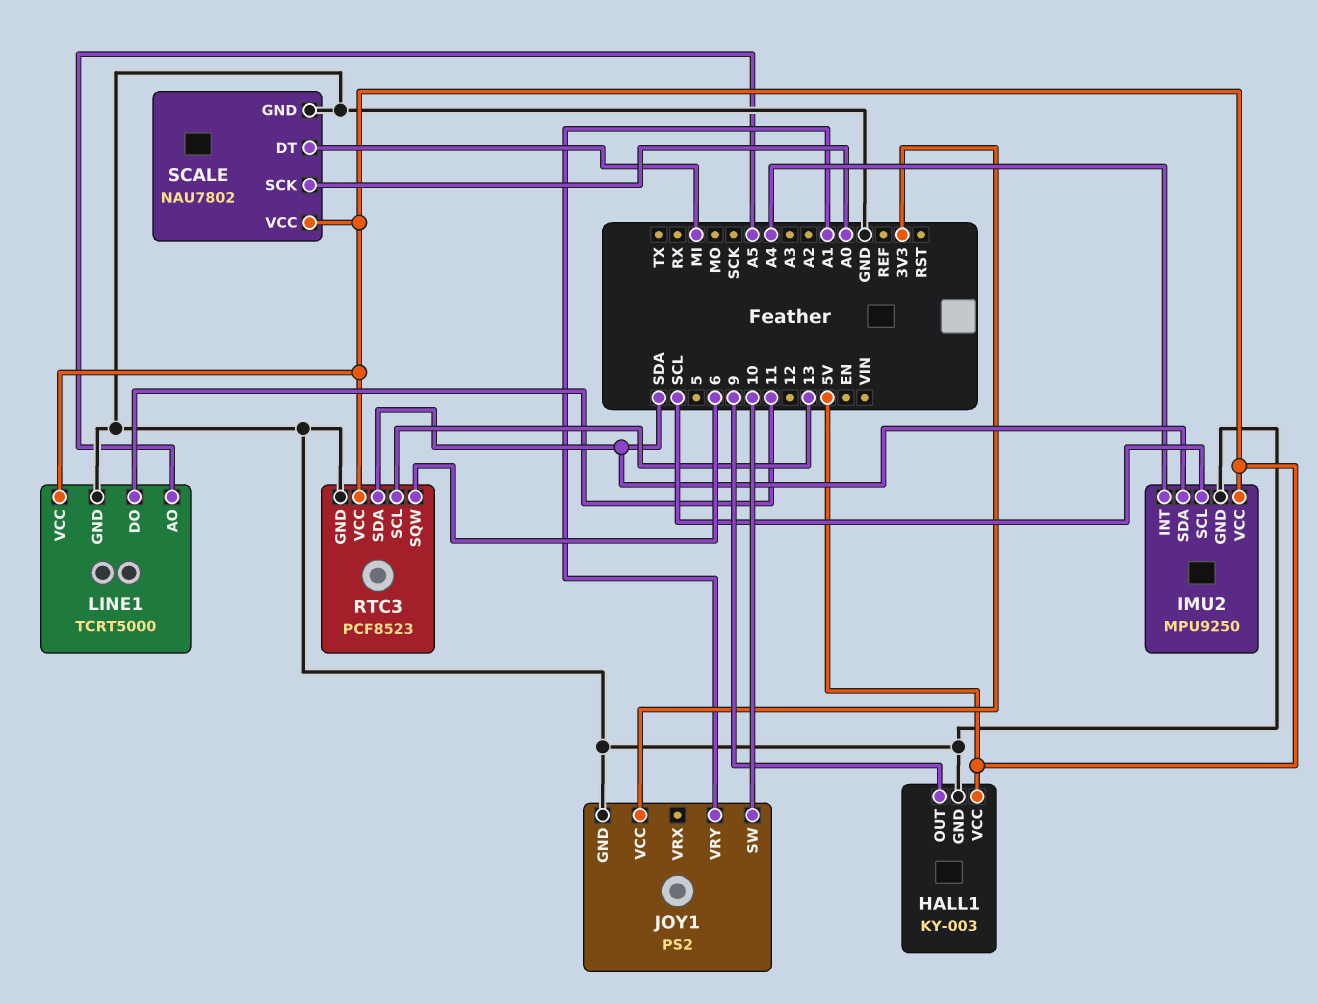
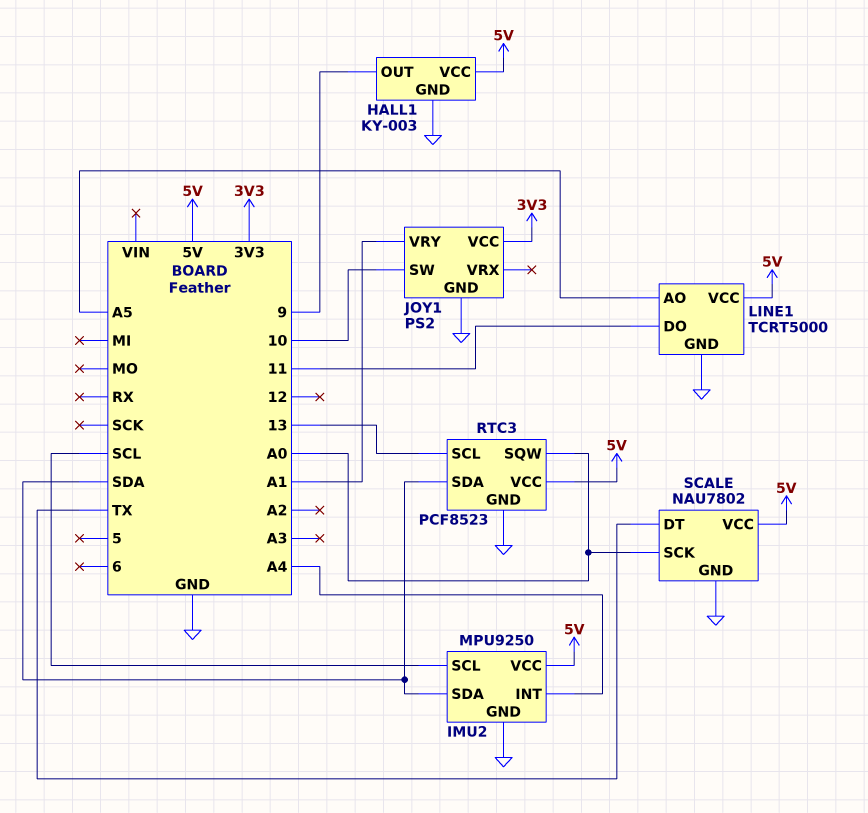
RTC3 pin SQW: 6 -> A0
SCALE pin DT: MI -> TX

